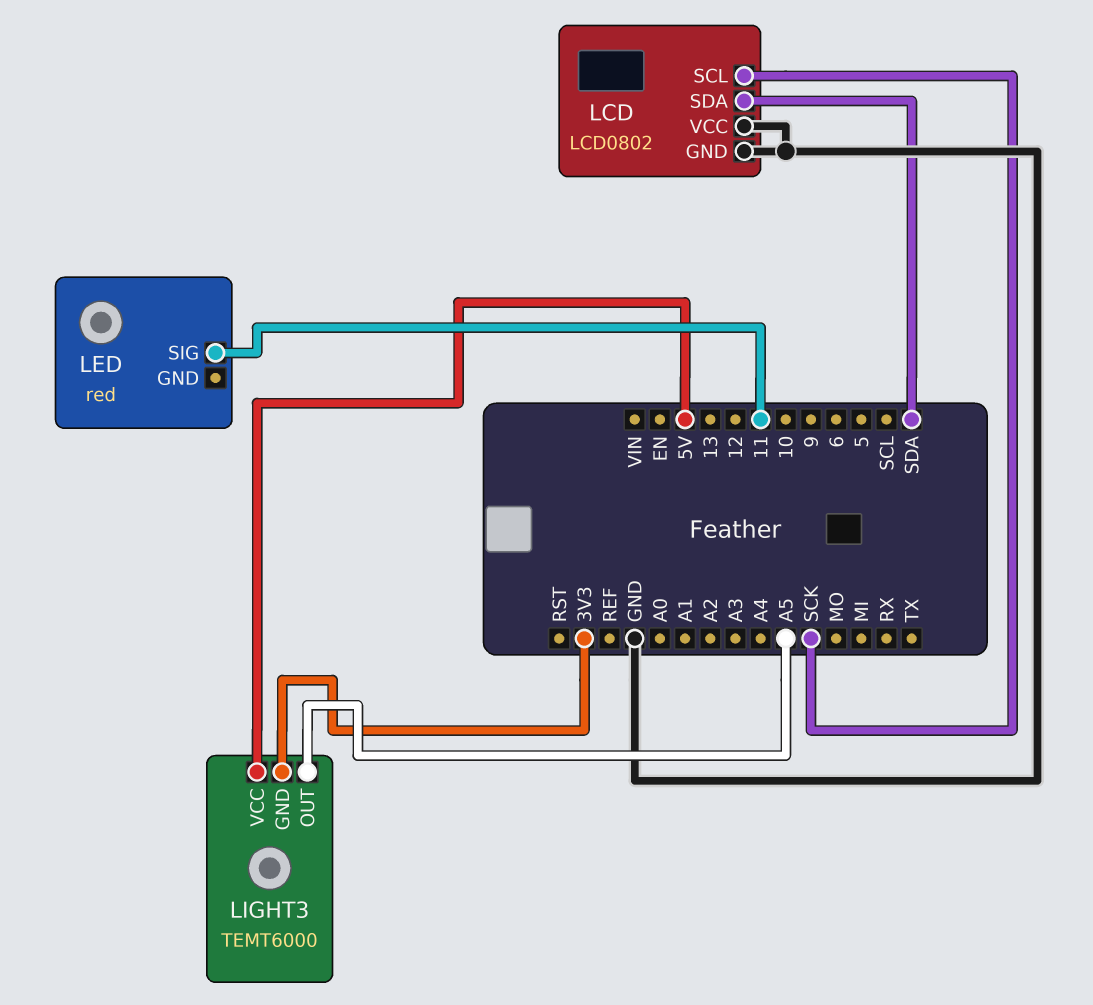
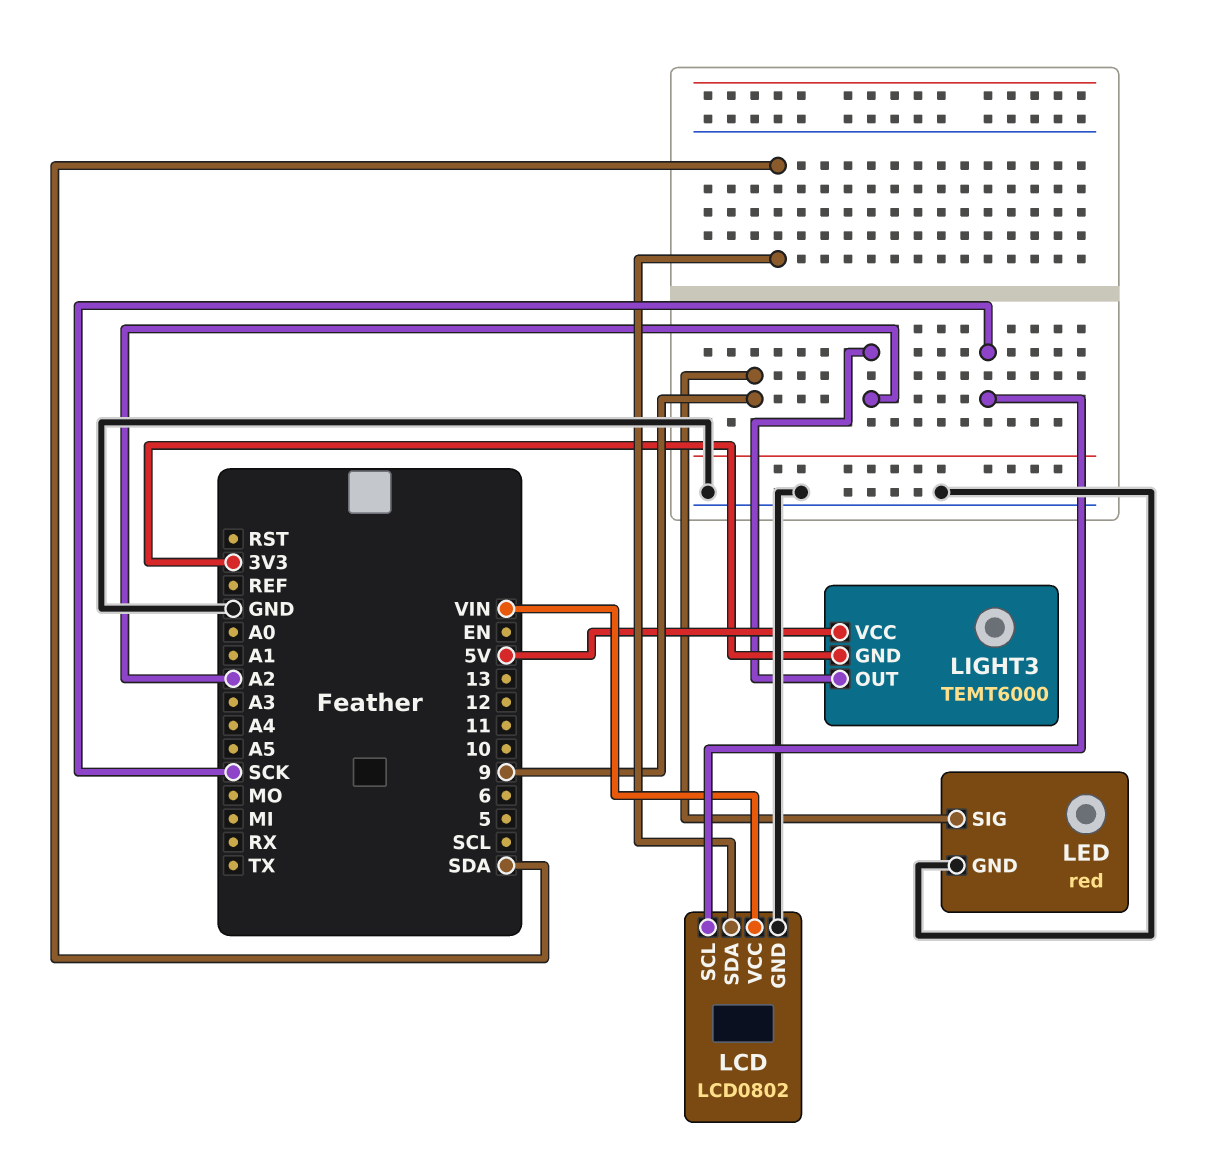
LCD pin VCC: GND -> VIN
LED pin GND: none -> GND
LED pin SIG: 11 -> 9
LIGHT3 pin OUT: A5 -> A2

